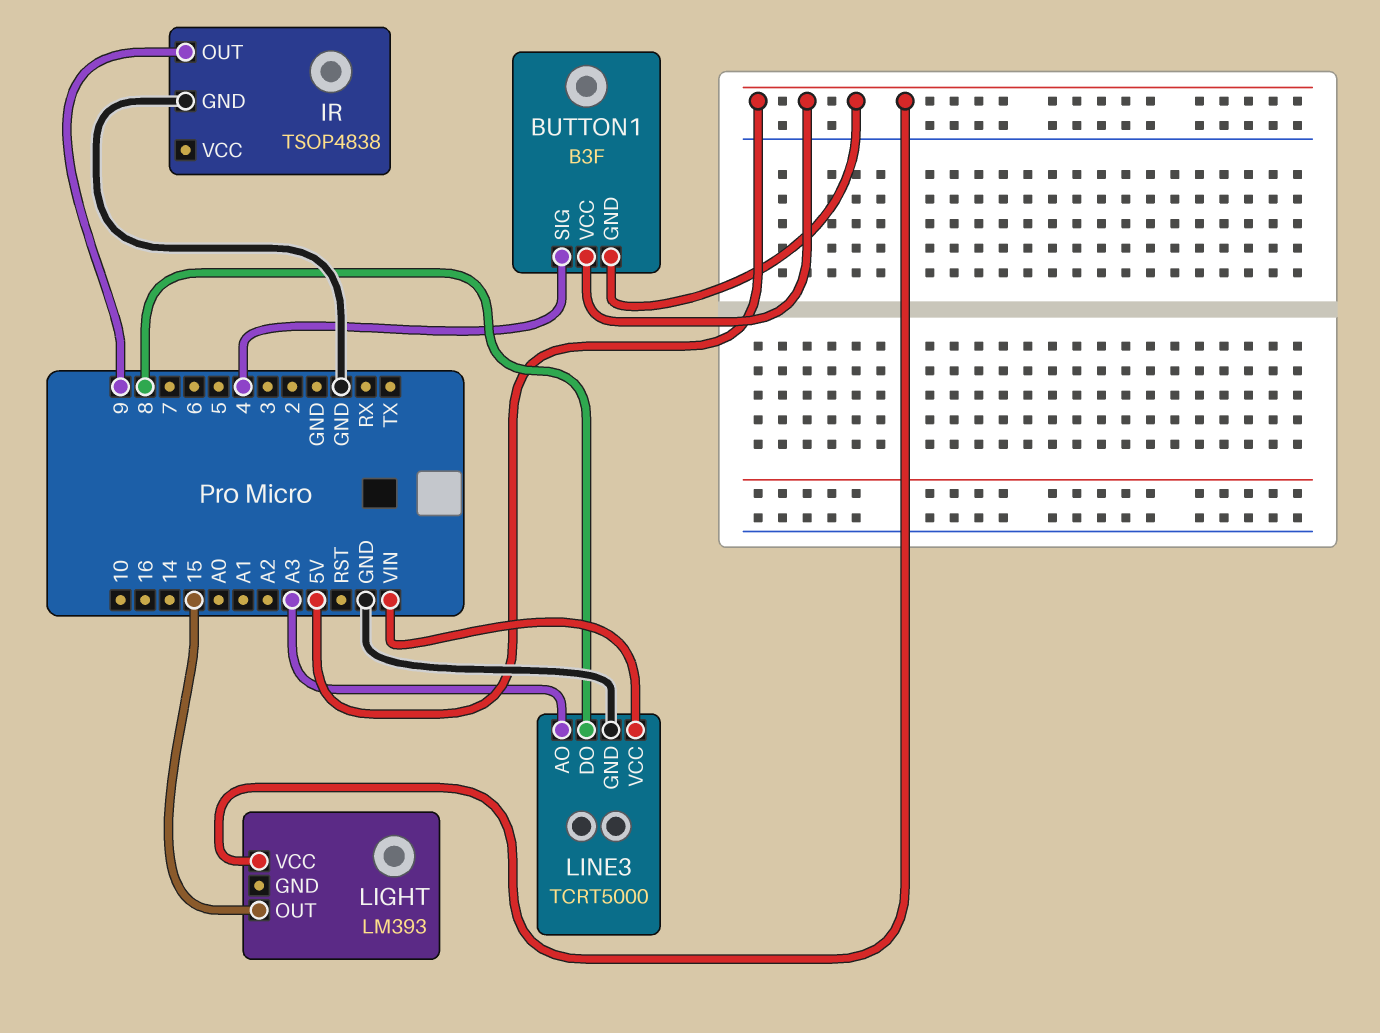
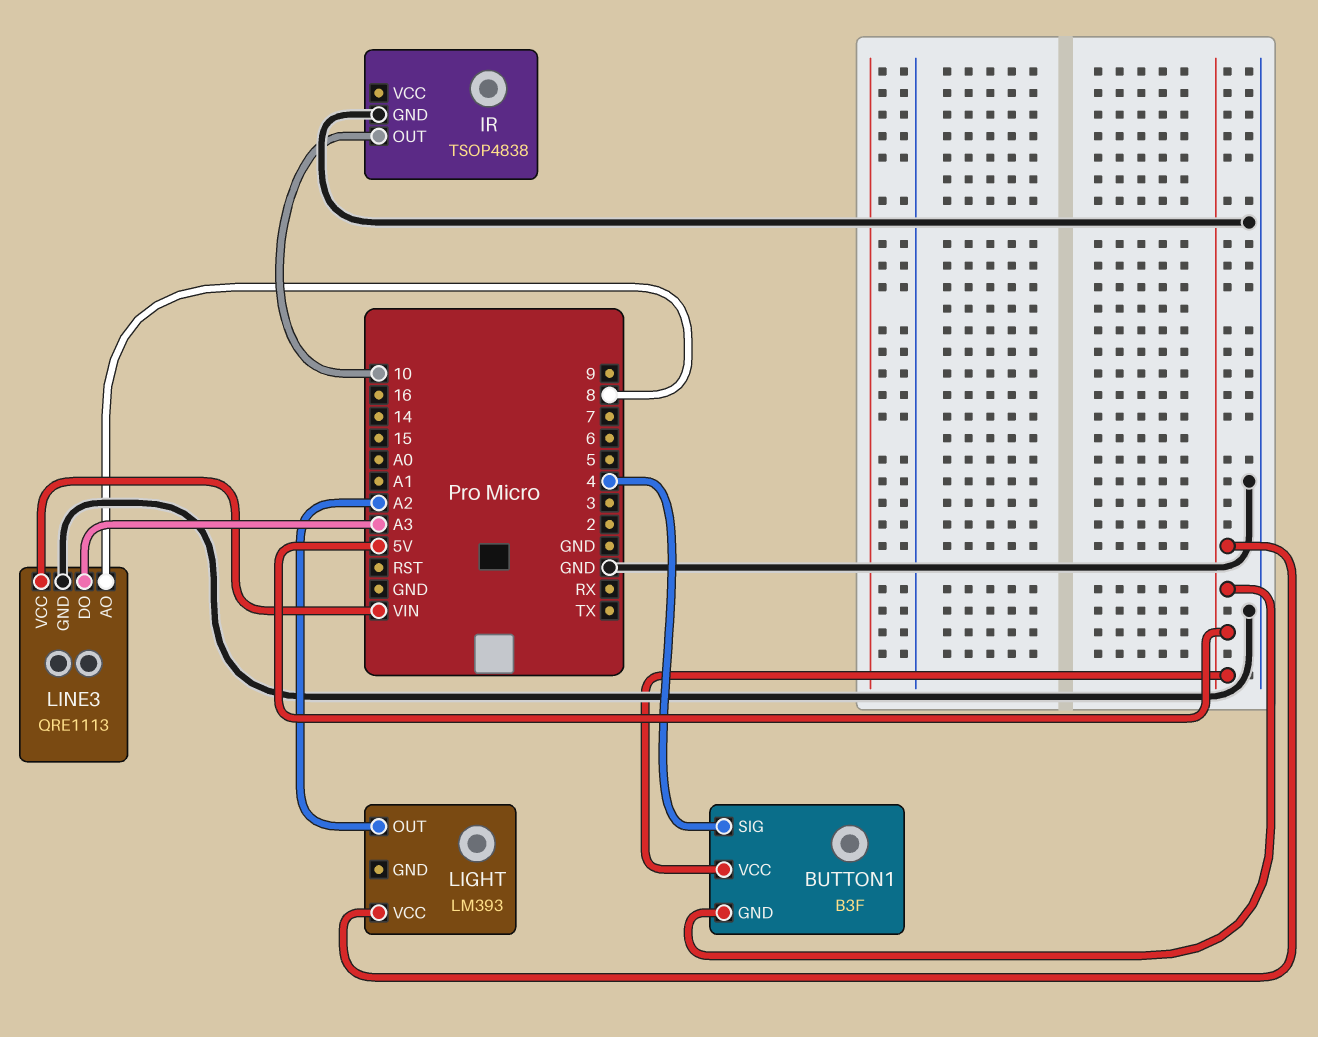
IR pin OUT: 9 -> 10
LIGHT pin OUT: 15 -> A2
LINE3: TCRT5000 -> QRE1113
LINE3 pin AO: A3 -> 8
LINE3 pin DO: 8 -> A3

